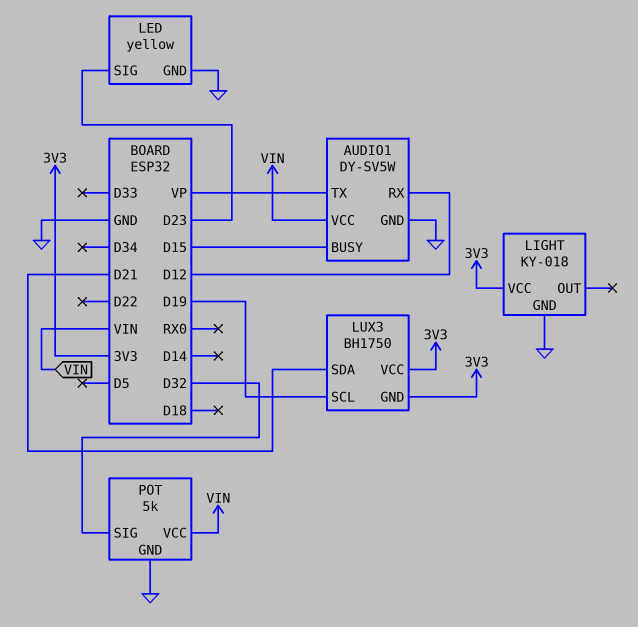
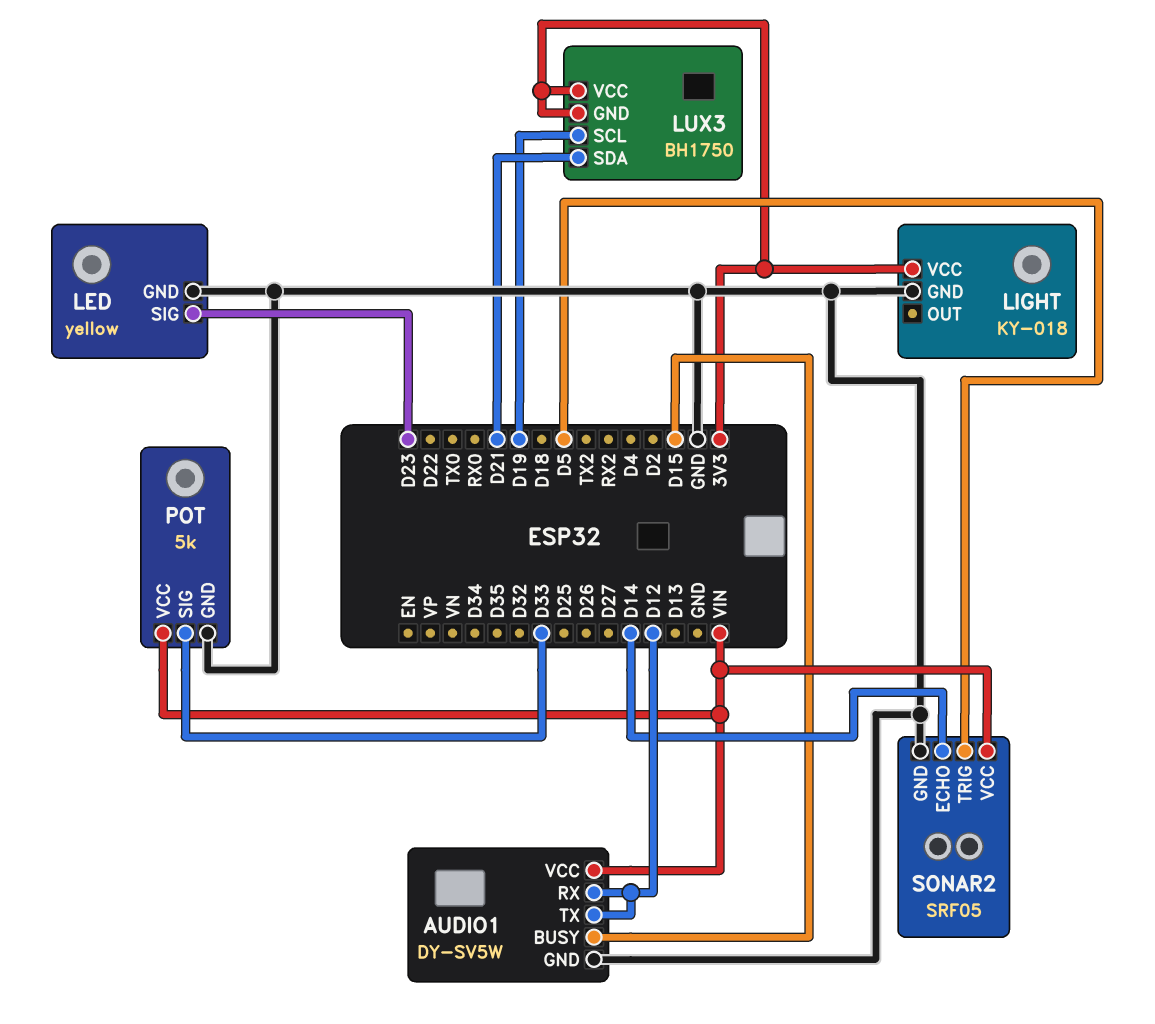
AUDIO1 pin TX: VP -> D12
POT pin SIG: D32 -> D33
SONAR2: none -> SRF05
SONAR2 pin ECHO: none -> D14
SONAR2 pin GND: none -> GND
SONAR2 pin TRIG: none -> D5
SONAR2 pin VCC: none -> VIN

